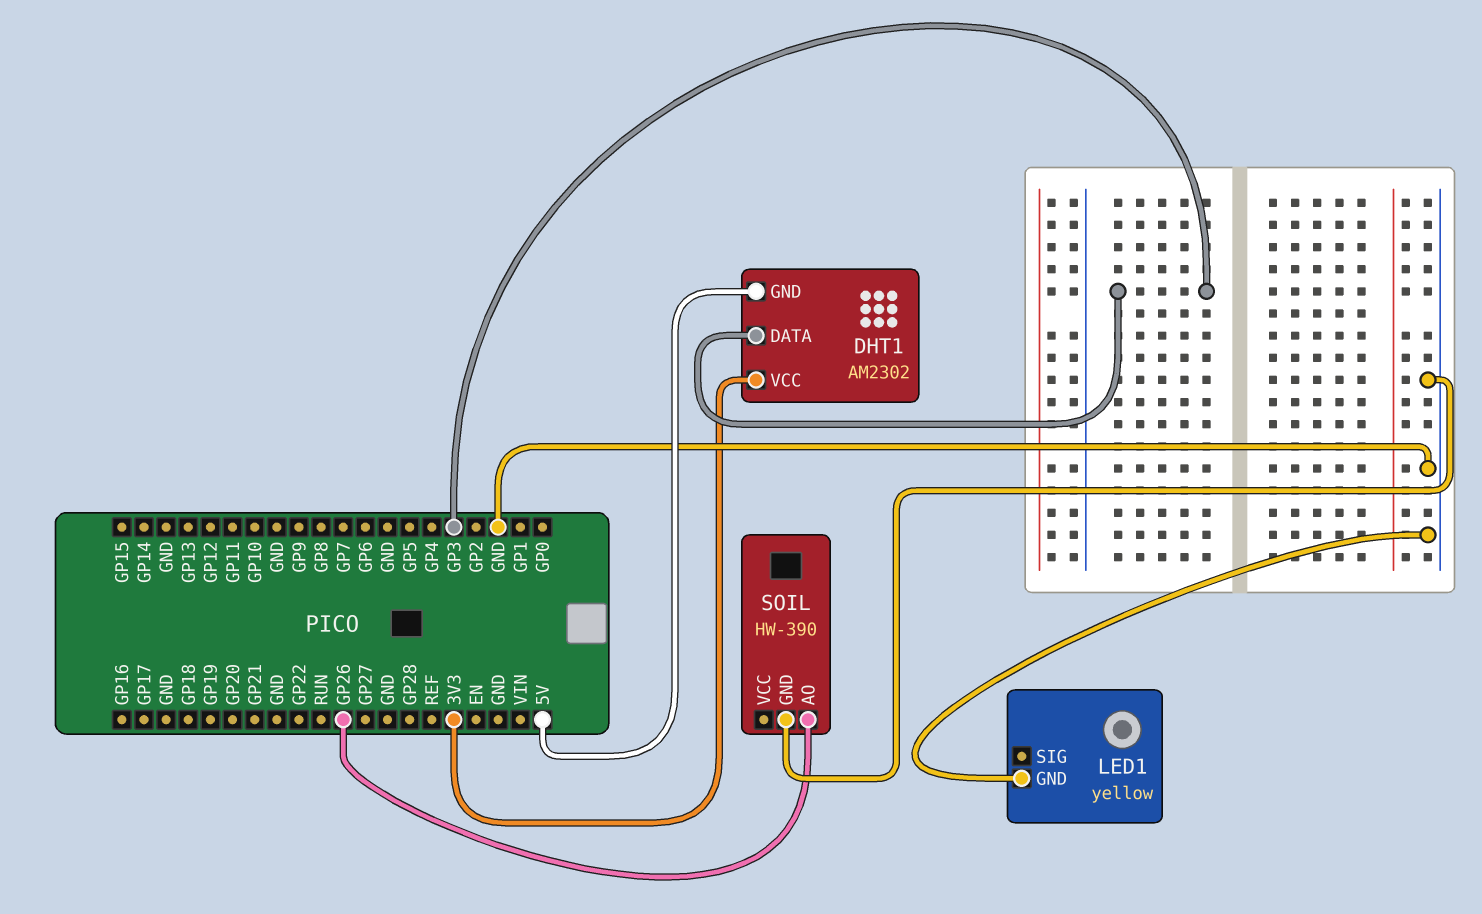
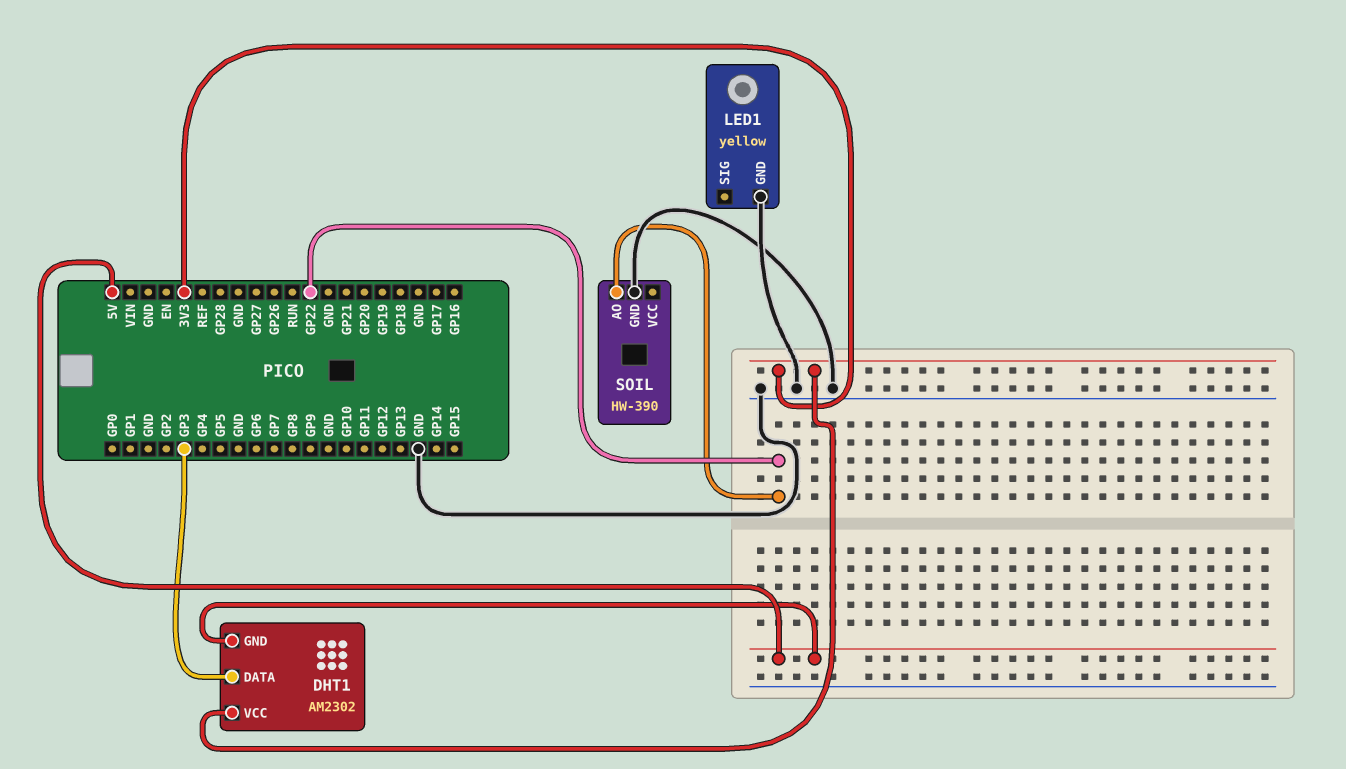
SOIL pin AO: GP26 -> GP22

